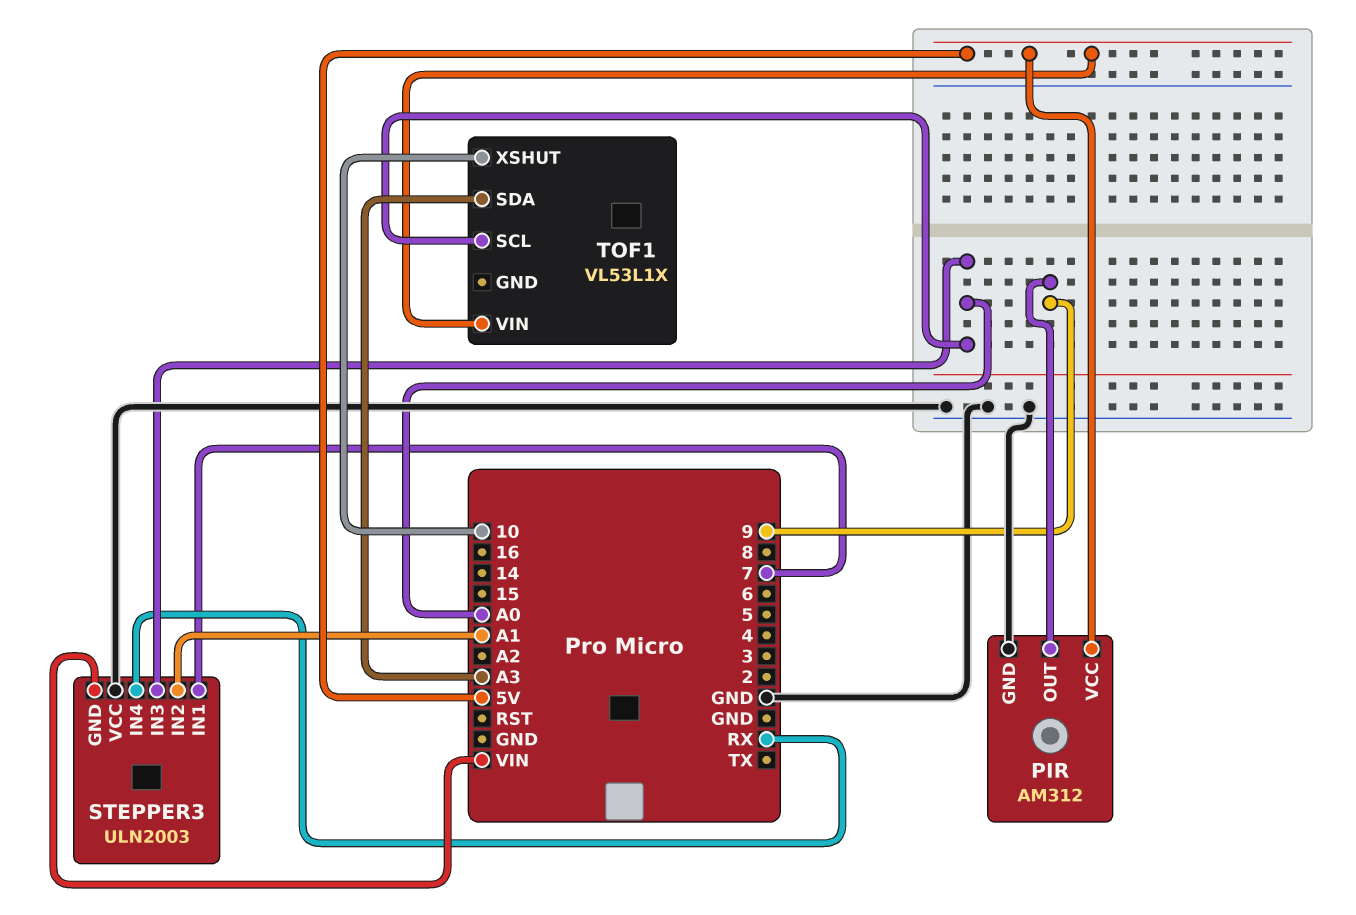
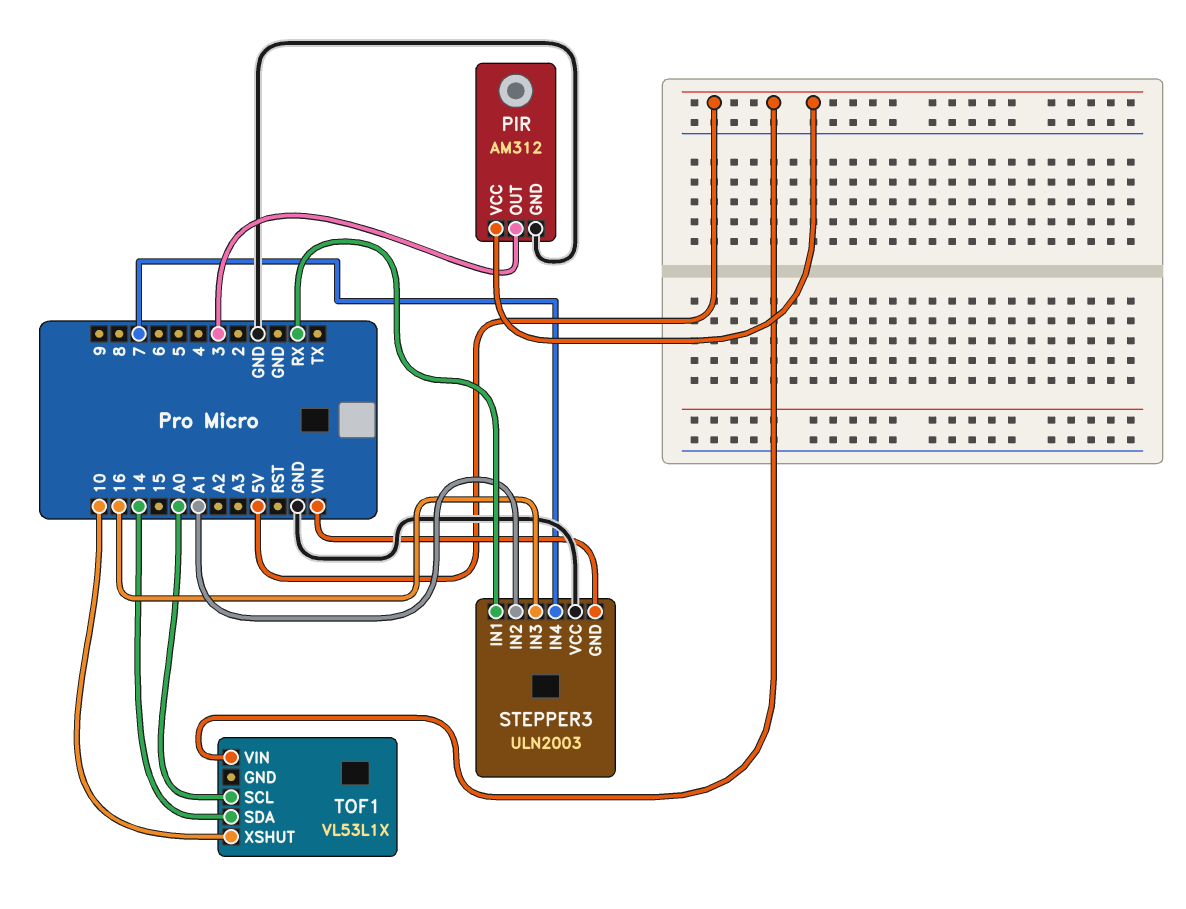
PIR pin OUT: 9 -> 3
STEPPER3 pin IN1: 7 -> RX
STEPPER3 pin IN3: A0 -> 16
STEPPER3 pin IN4: RX -> 7
TOF1 pin SDA: A3 -> 14

